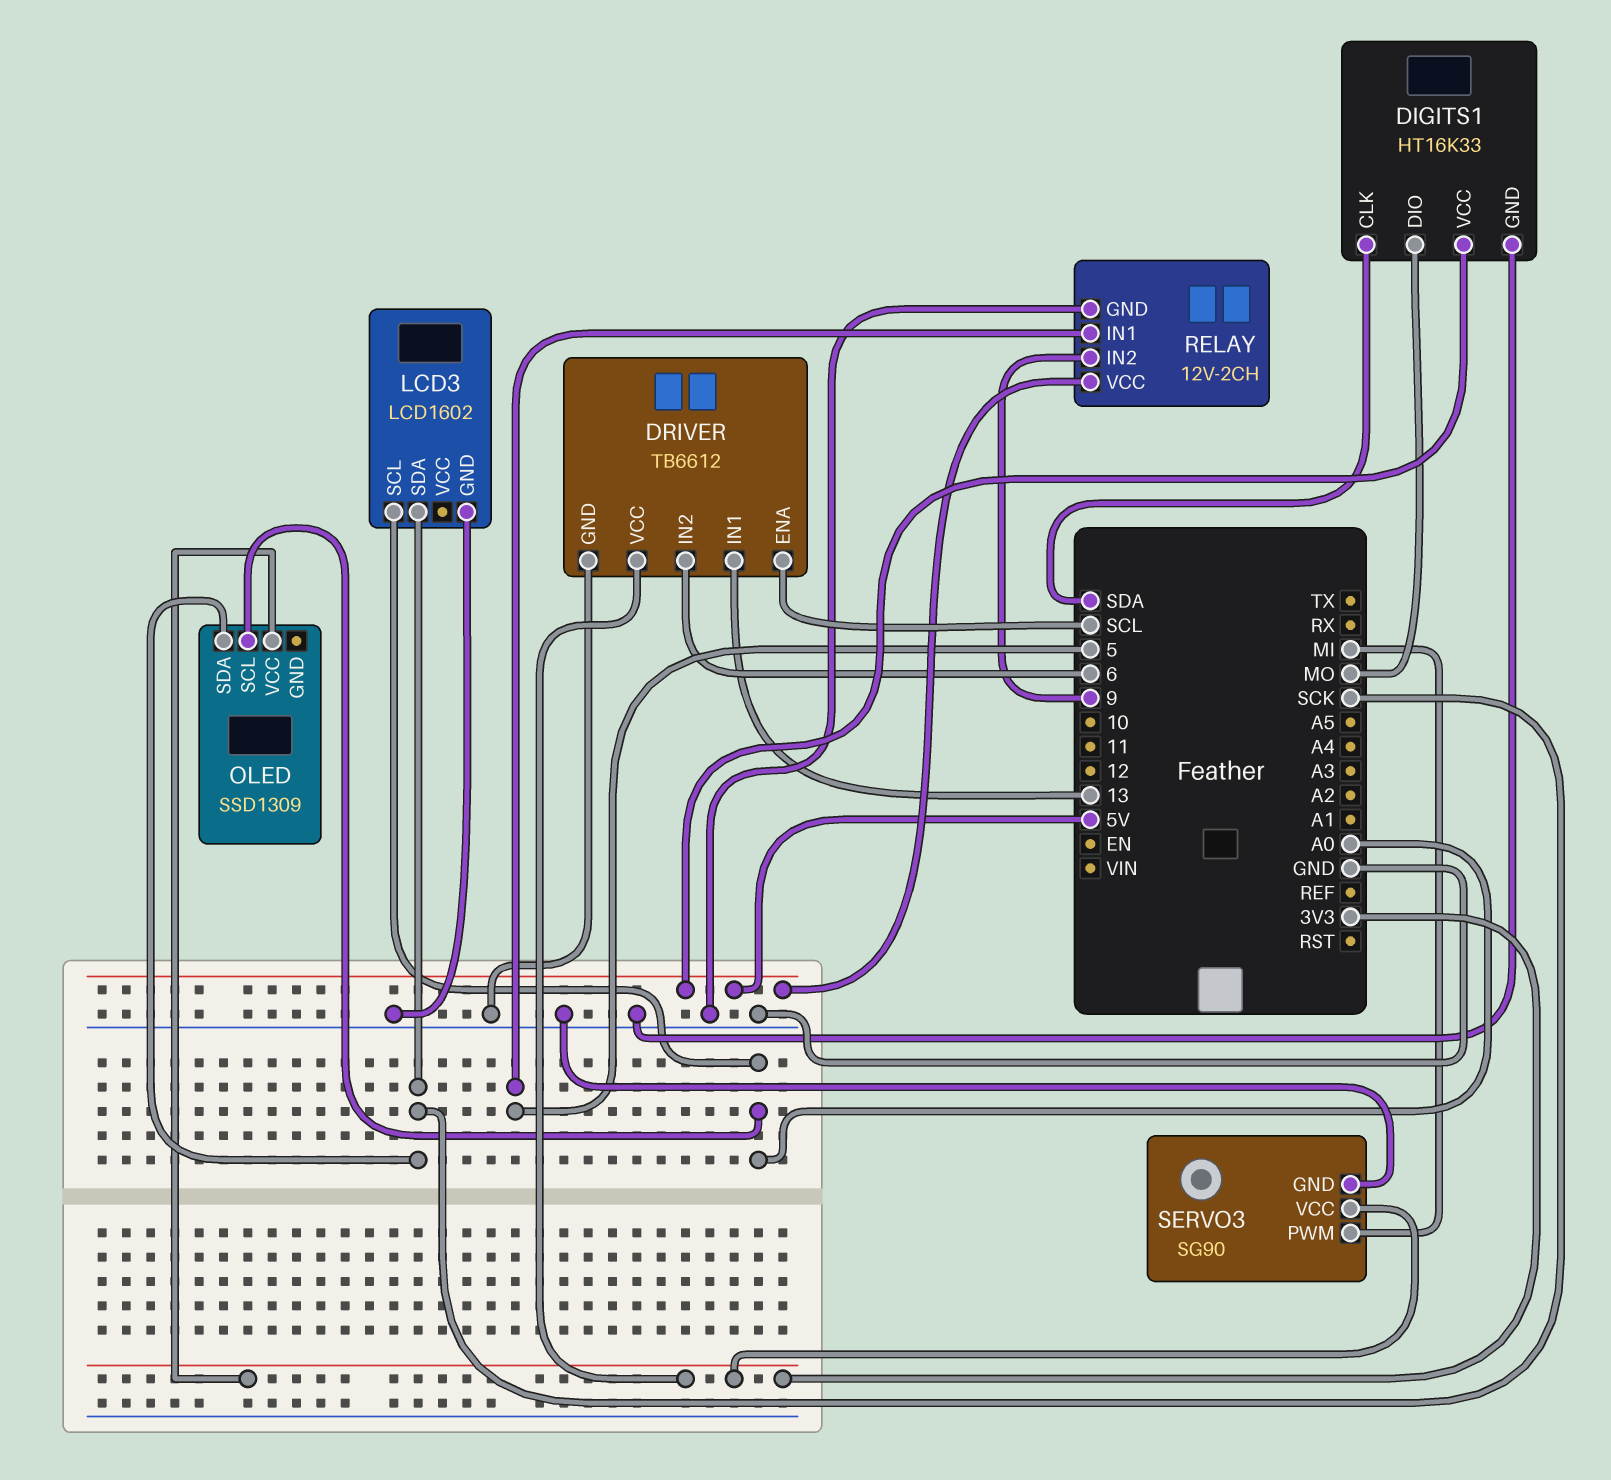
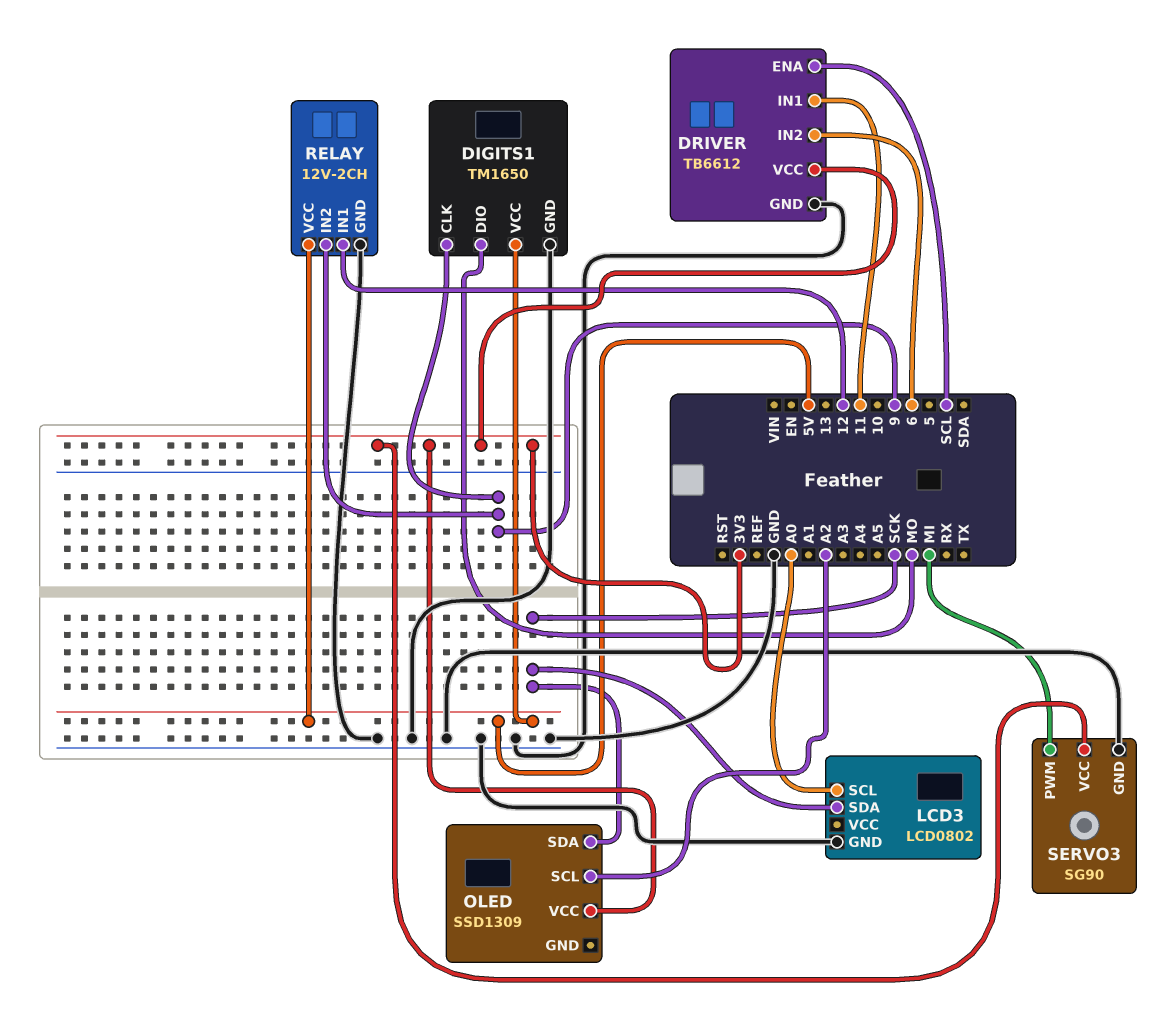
DIGITS1: HT16K33 -> TM1650
DIGITS1 pin CLK: SDA -> 9
DRIVER pin IN1: 13 -> 11
LCD3: LCD1602 -> LCD0802
OLED pin SCL: A0 -> A2
RELAY pin IN1: 5 -> 12

